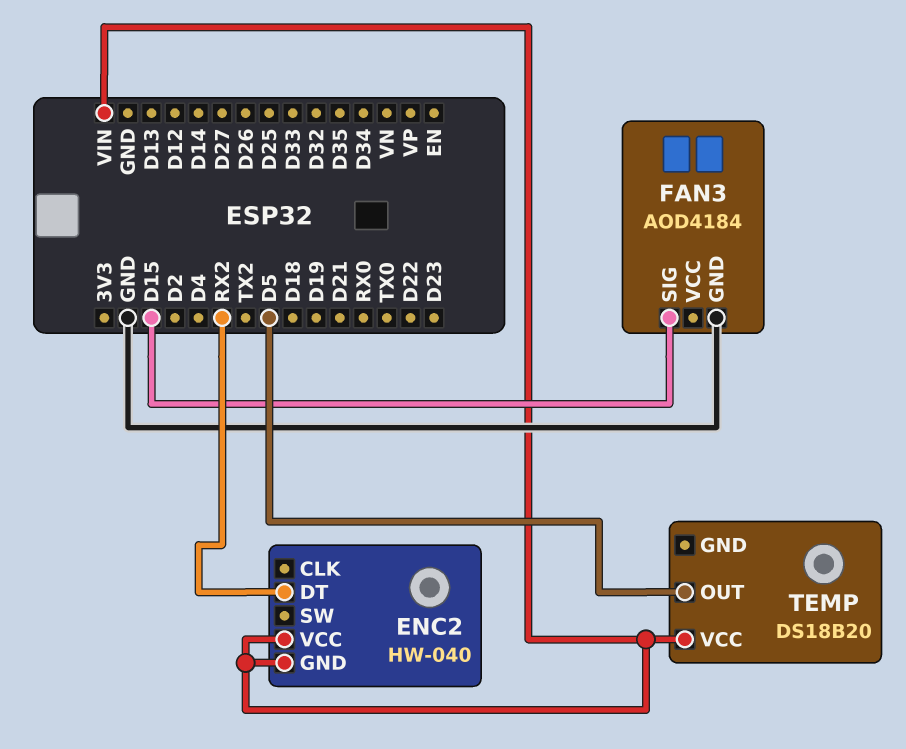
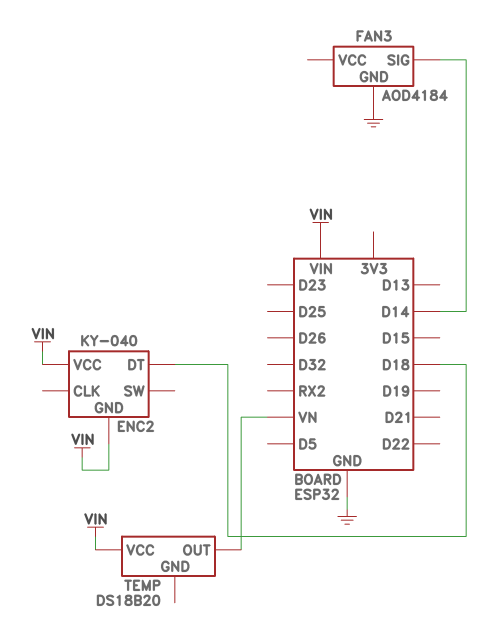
ENC2: HW-040 -> KY-040
ENC2 pin DT: RX2 -> D18
FAN3 pin SIG: D15 -> D14
TEMP pin OUT: D5 -> VN

